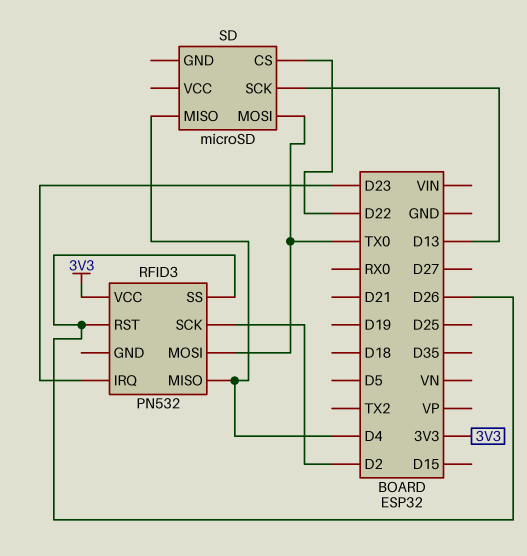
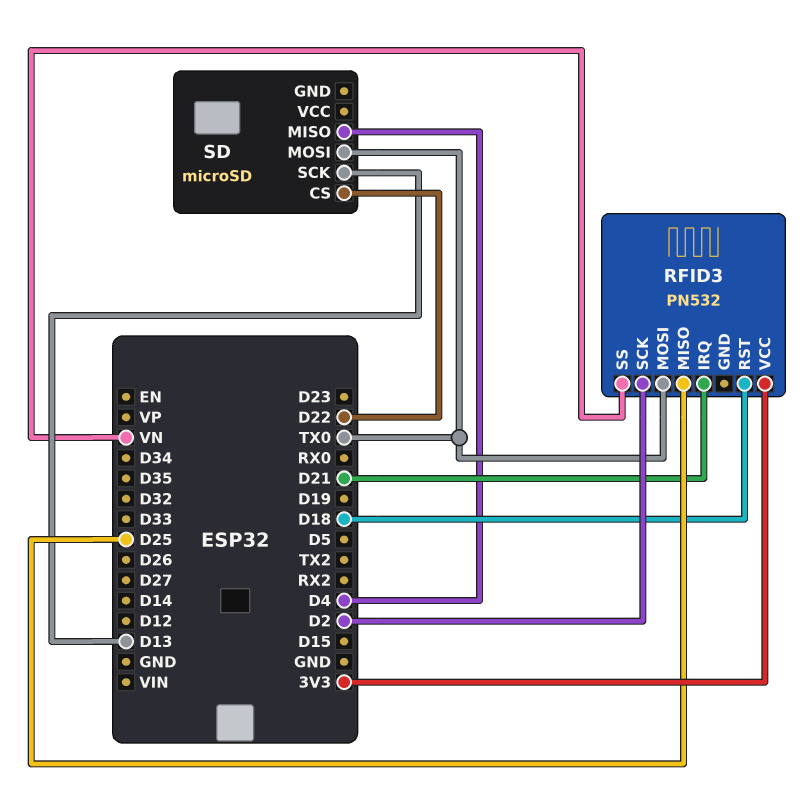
RFID3 pin IRQ: D23 -> D21
RFID3 pin MISO: D4 -> D25
RFID3 pin RST: D26 -> D18
RFID3 pin SS: D26 -> VN

